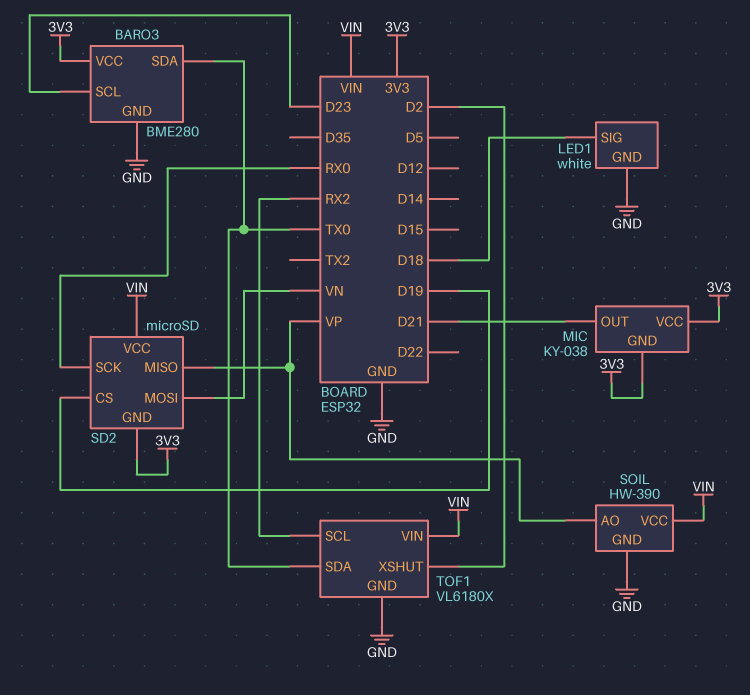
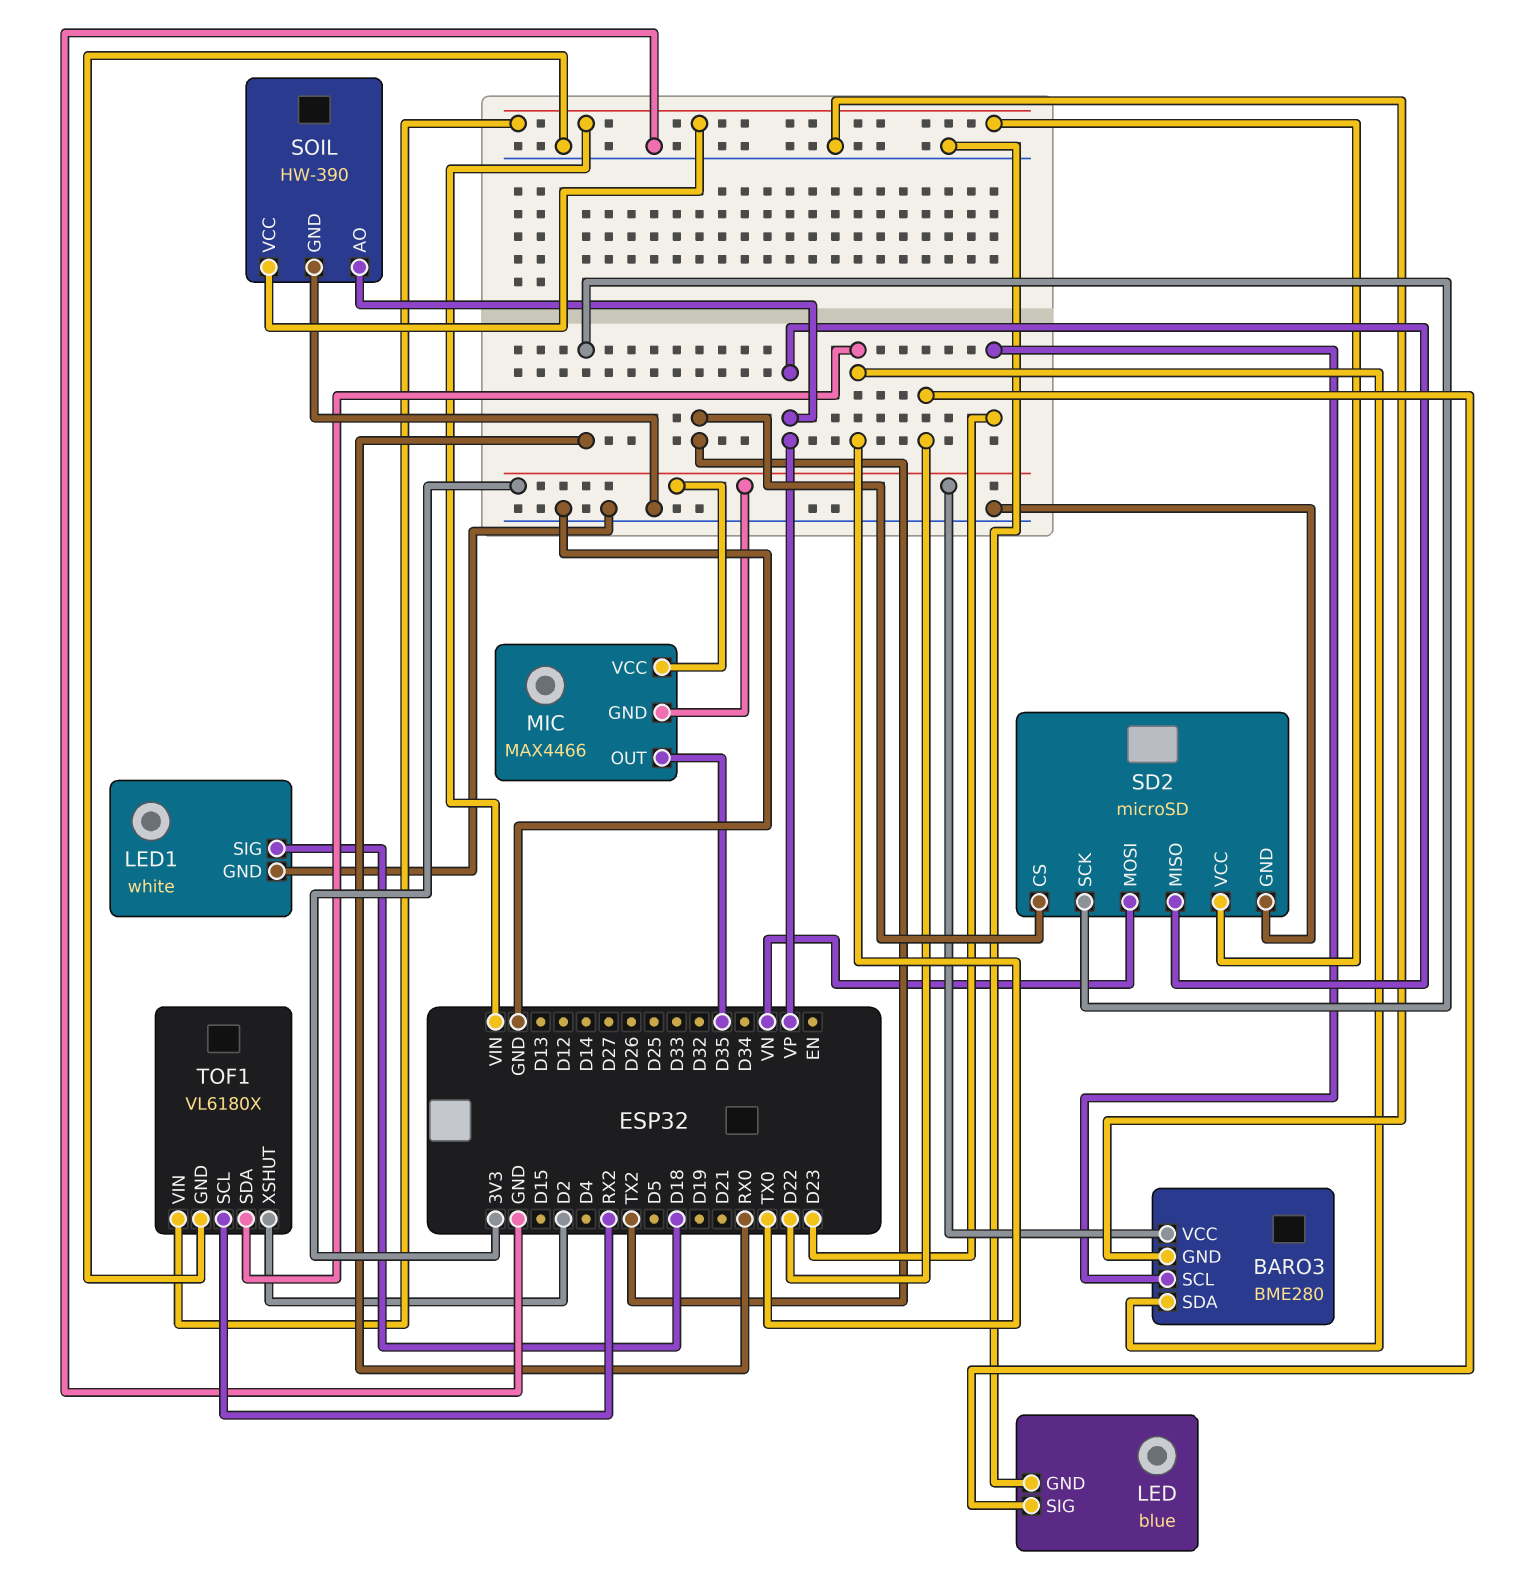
LED: none -> blue
LED pin GND: none -> GND
LED pin SIG: none -> D22
MIC: KY-038 -> MAX4466
MIC pin OUT: D21 -> D35
SD2 pin CS: D19 -> TX2
SD2 pin GND: 3V3 -> GND

